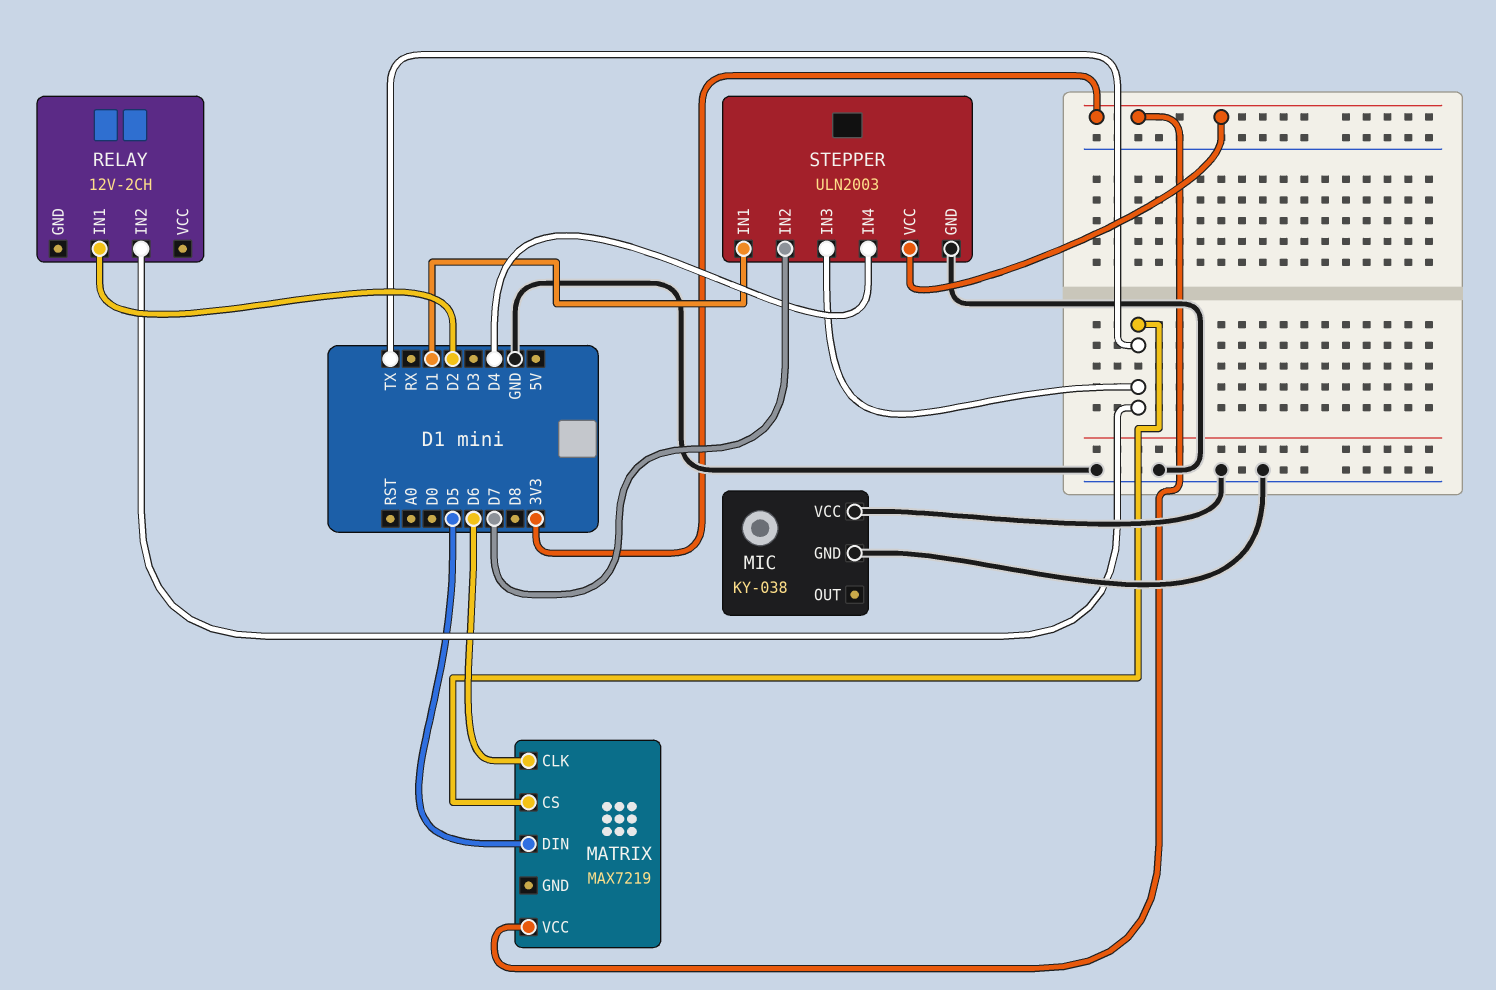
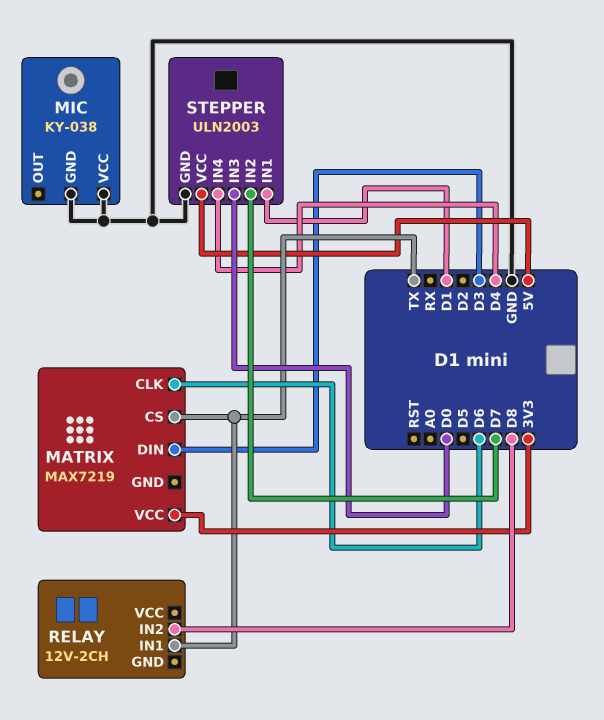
MATRIX pin DIN: D5 -> D3
RELAY pin IN1: D2 -> TX
RELAY pin IN2: TX -> D8
STEPPER pin IN3: TX -> D0
STEPPER pin VCC: 3V3 -> 5V

